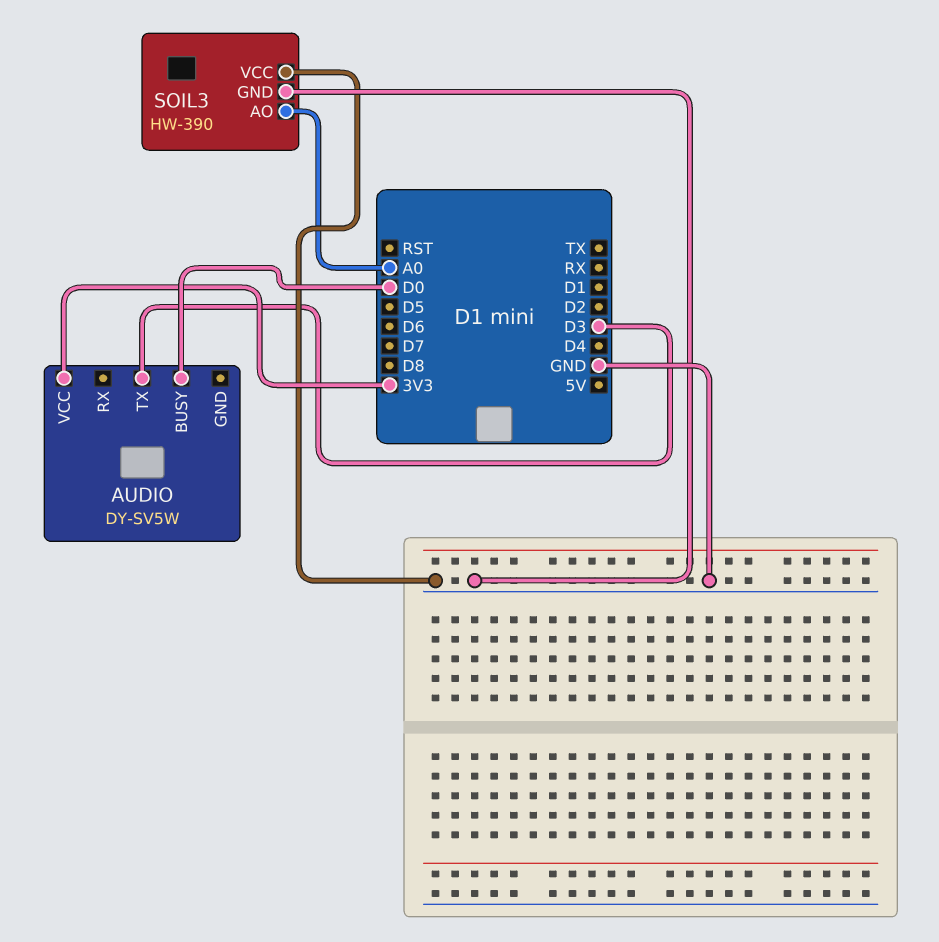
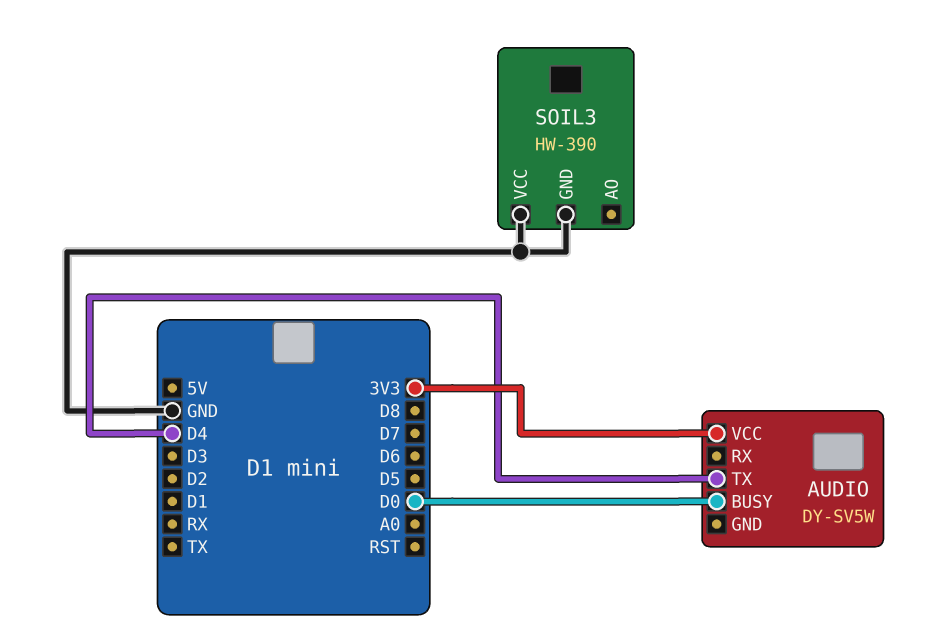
AUDIO pin TX: D3 -> D4
SOIL3 pin AO: A0 -> none

